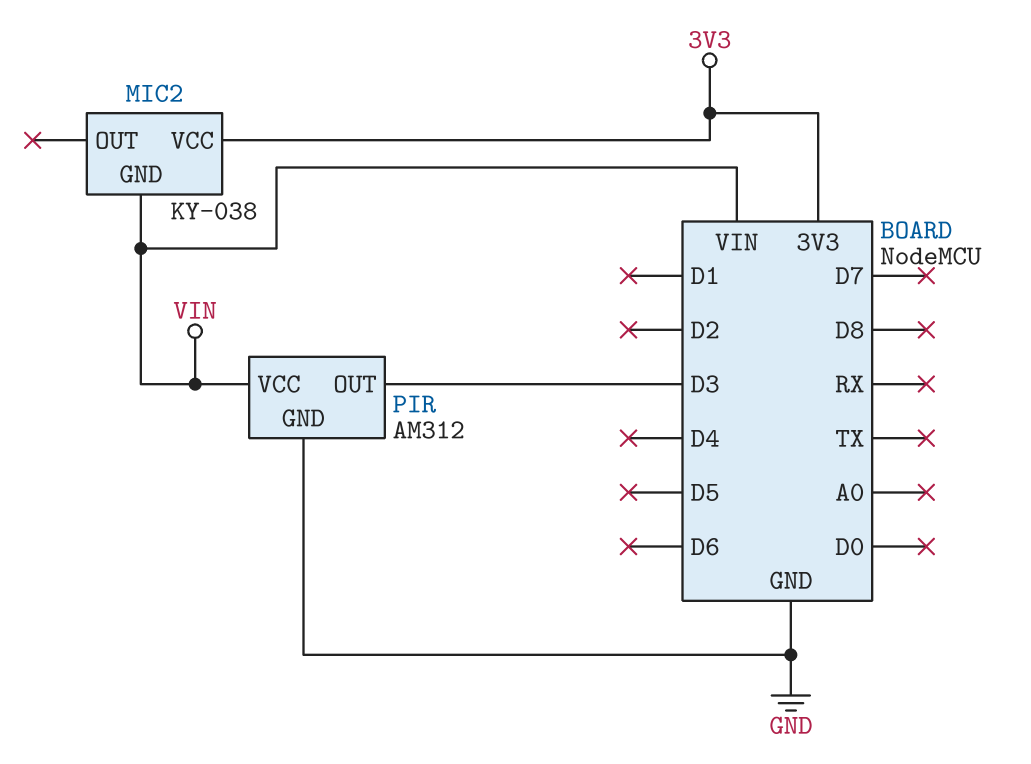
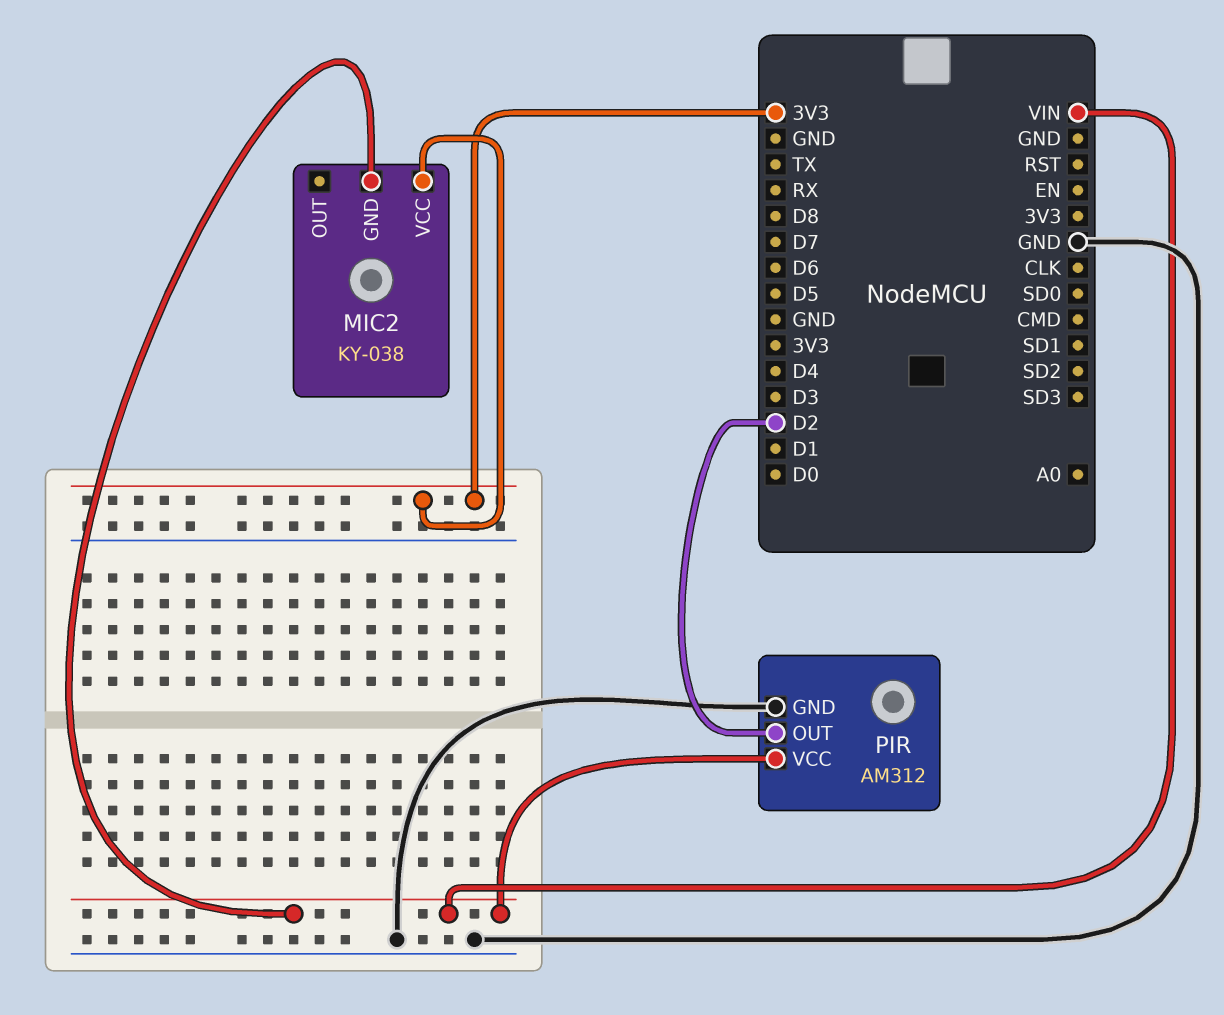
PIR pin OUT: D3 -> D2

